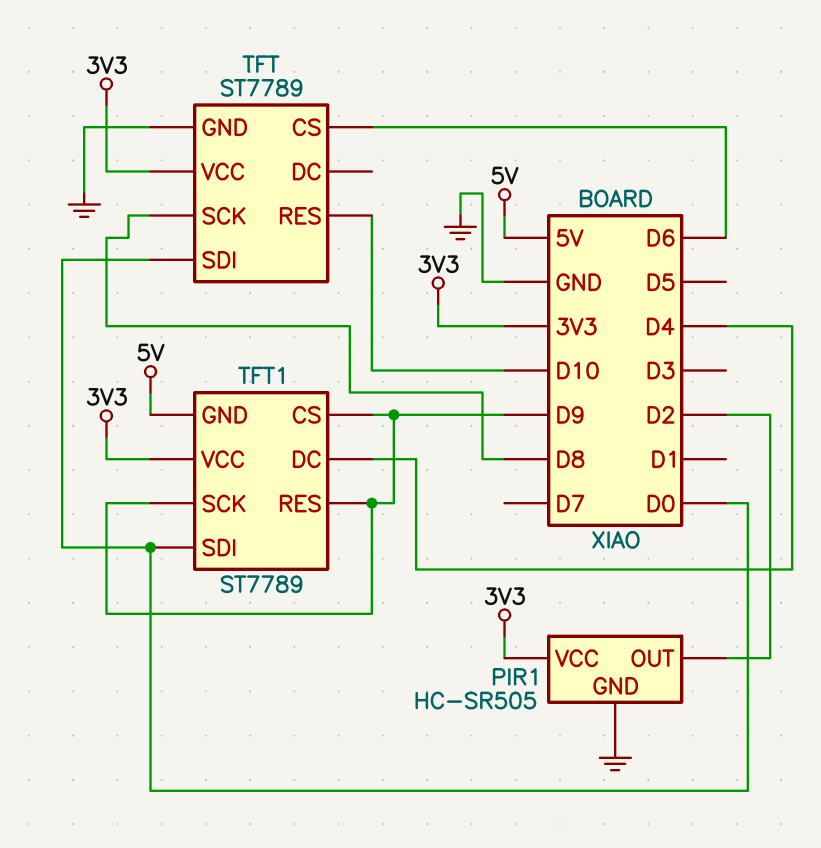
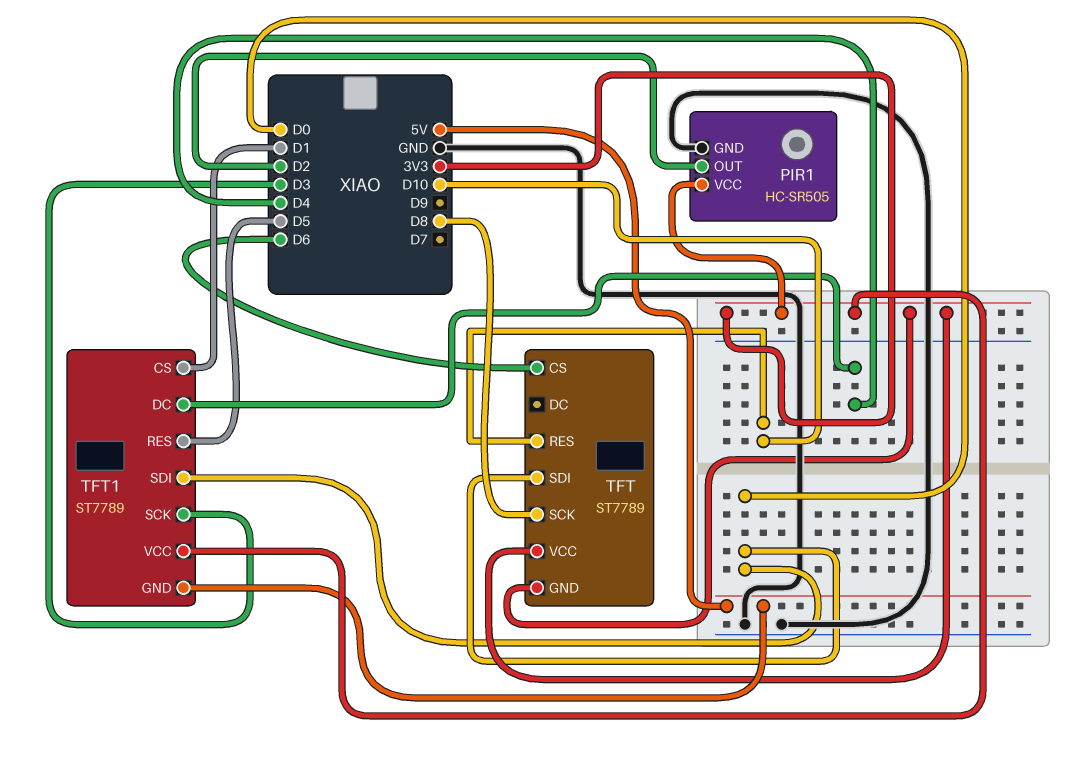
TFT pin GND: GND -> 3V3
TFT1 pin CS: D9 -> D1
TFT1 pin RES: D9 -> D5
TFT1 pin SCK: D9 -> D3

